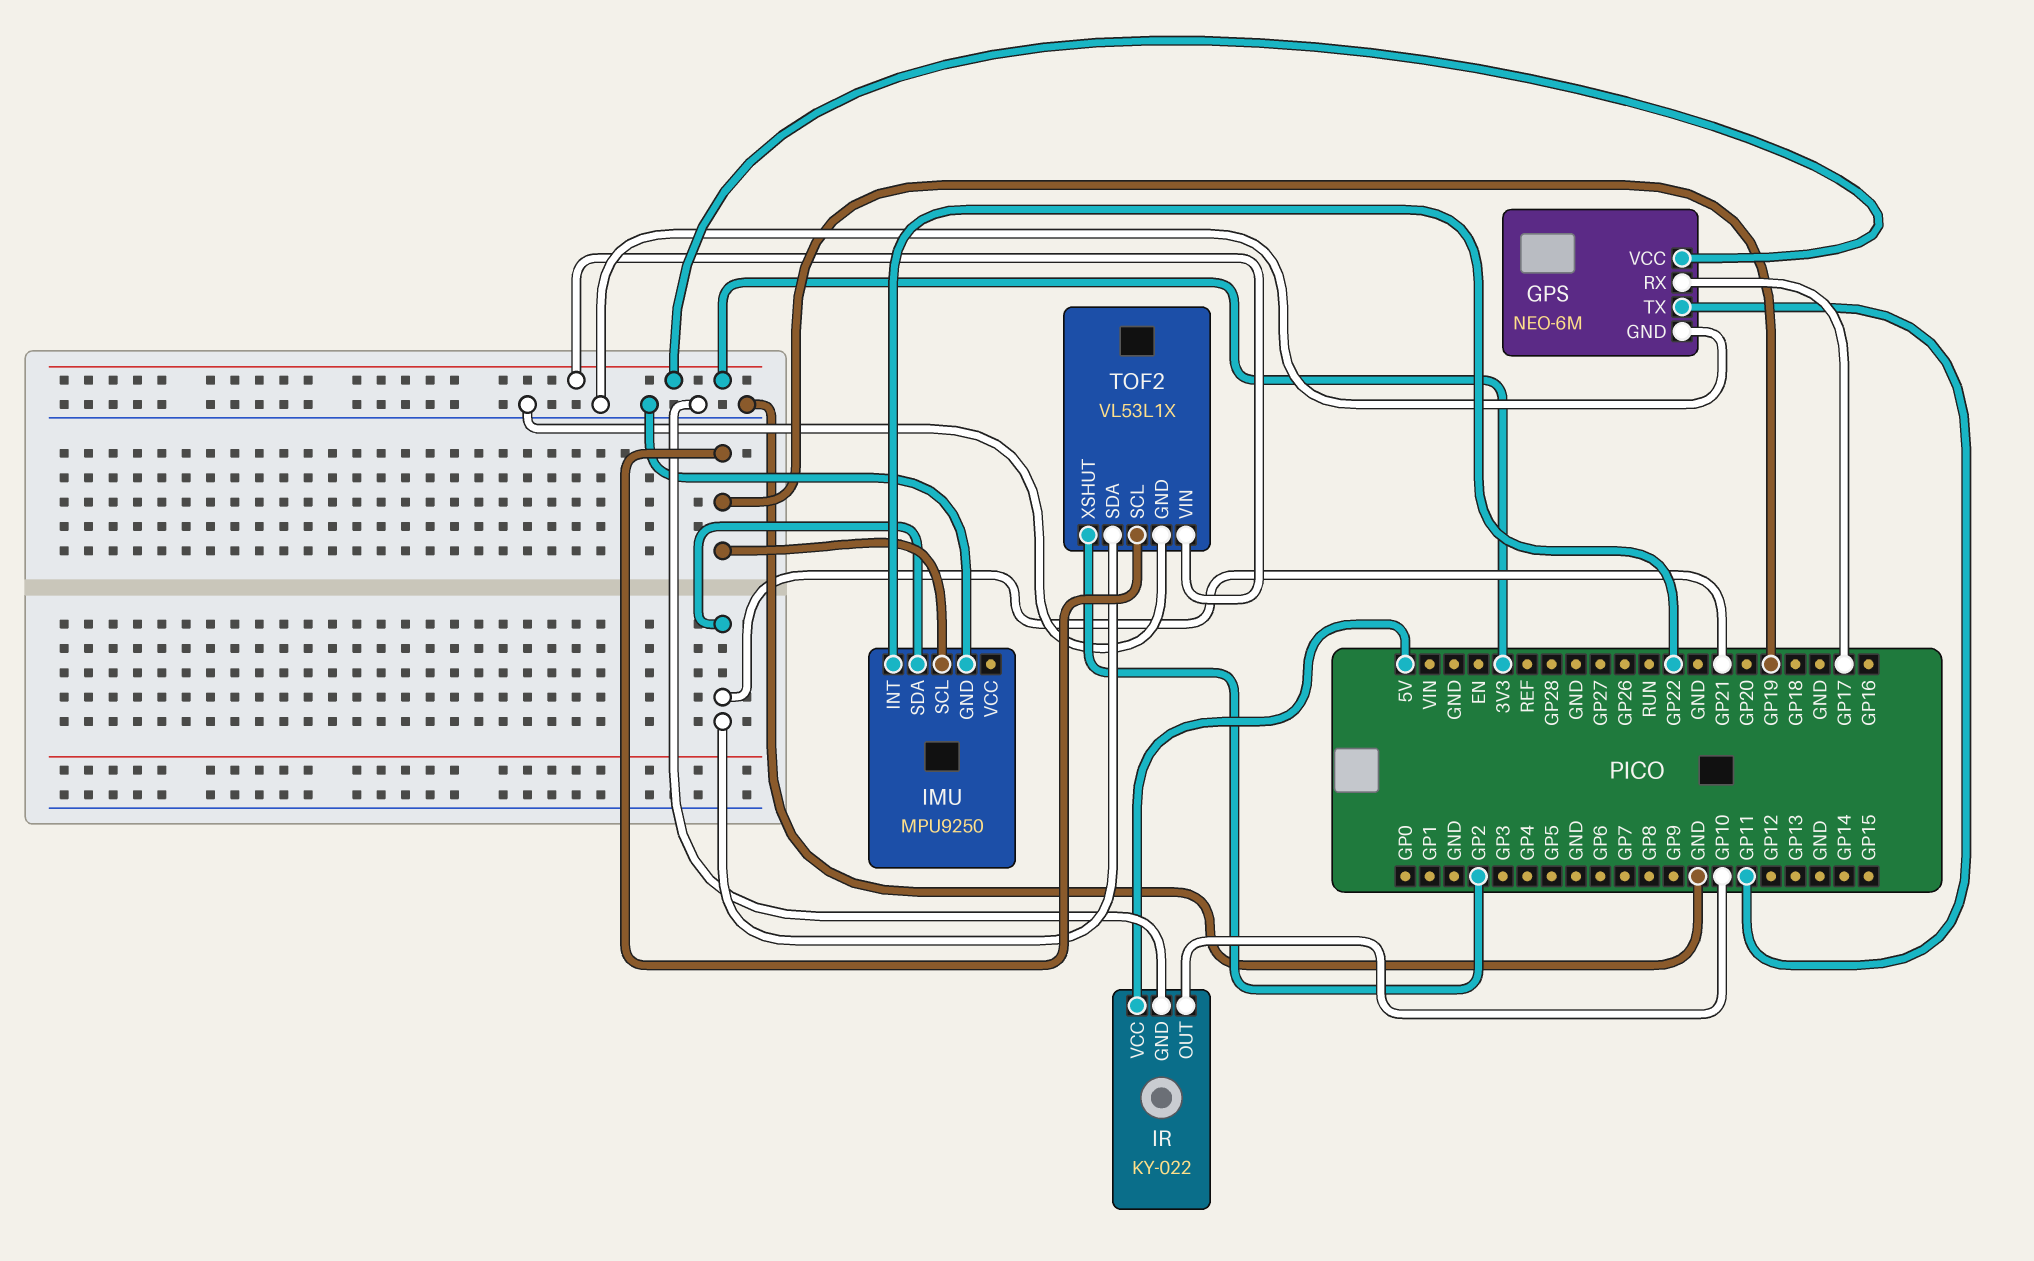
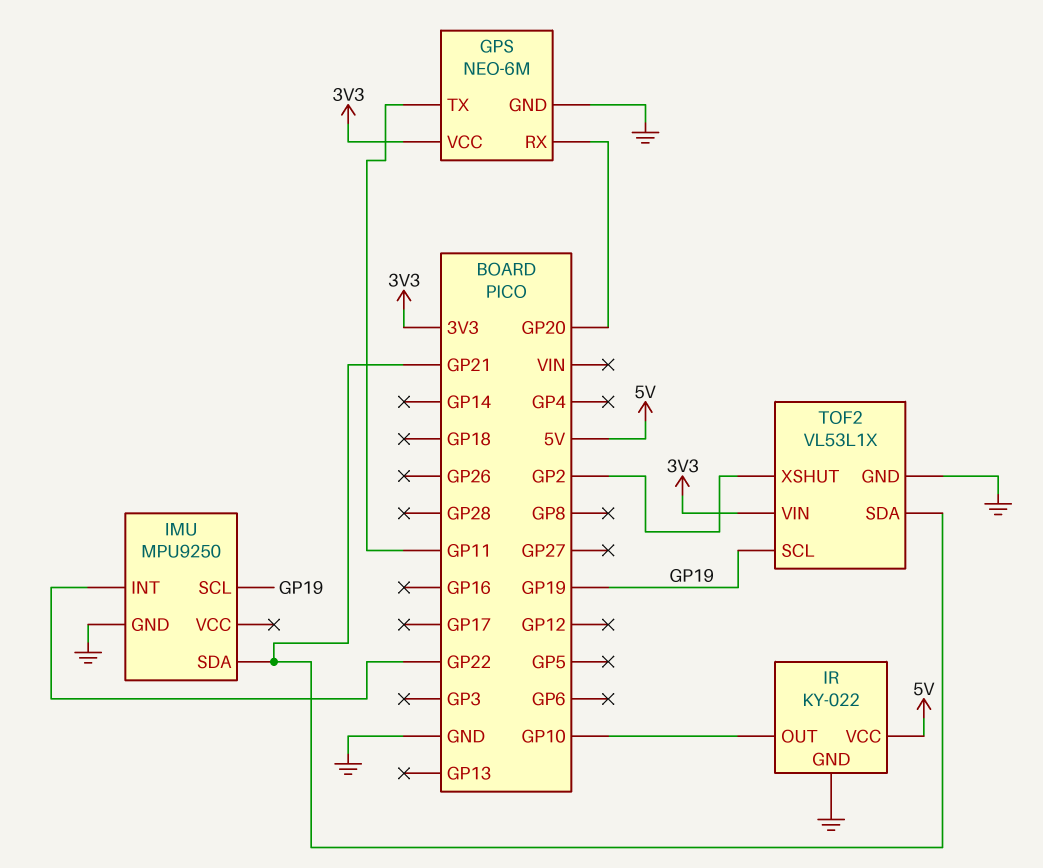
GPS pin RX: GP17 -> GP20

